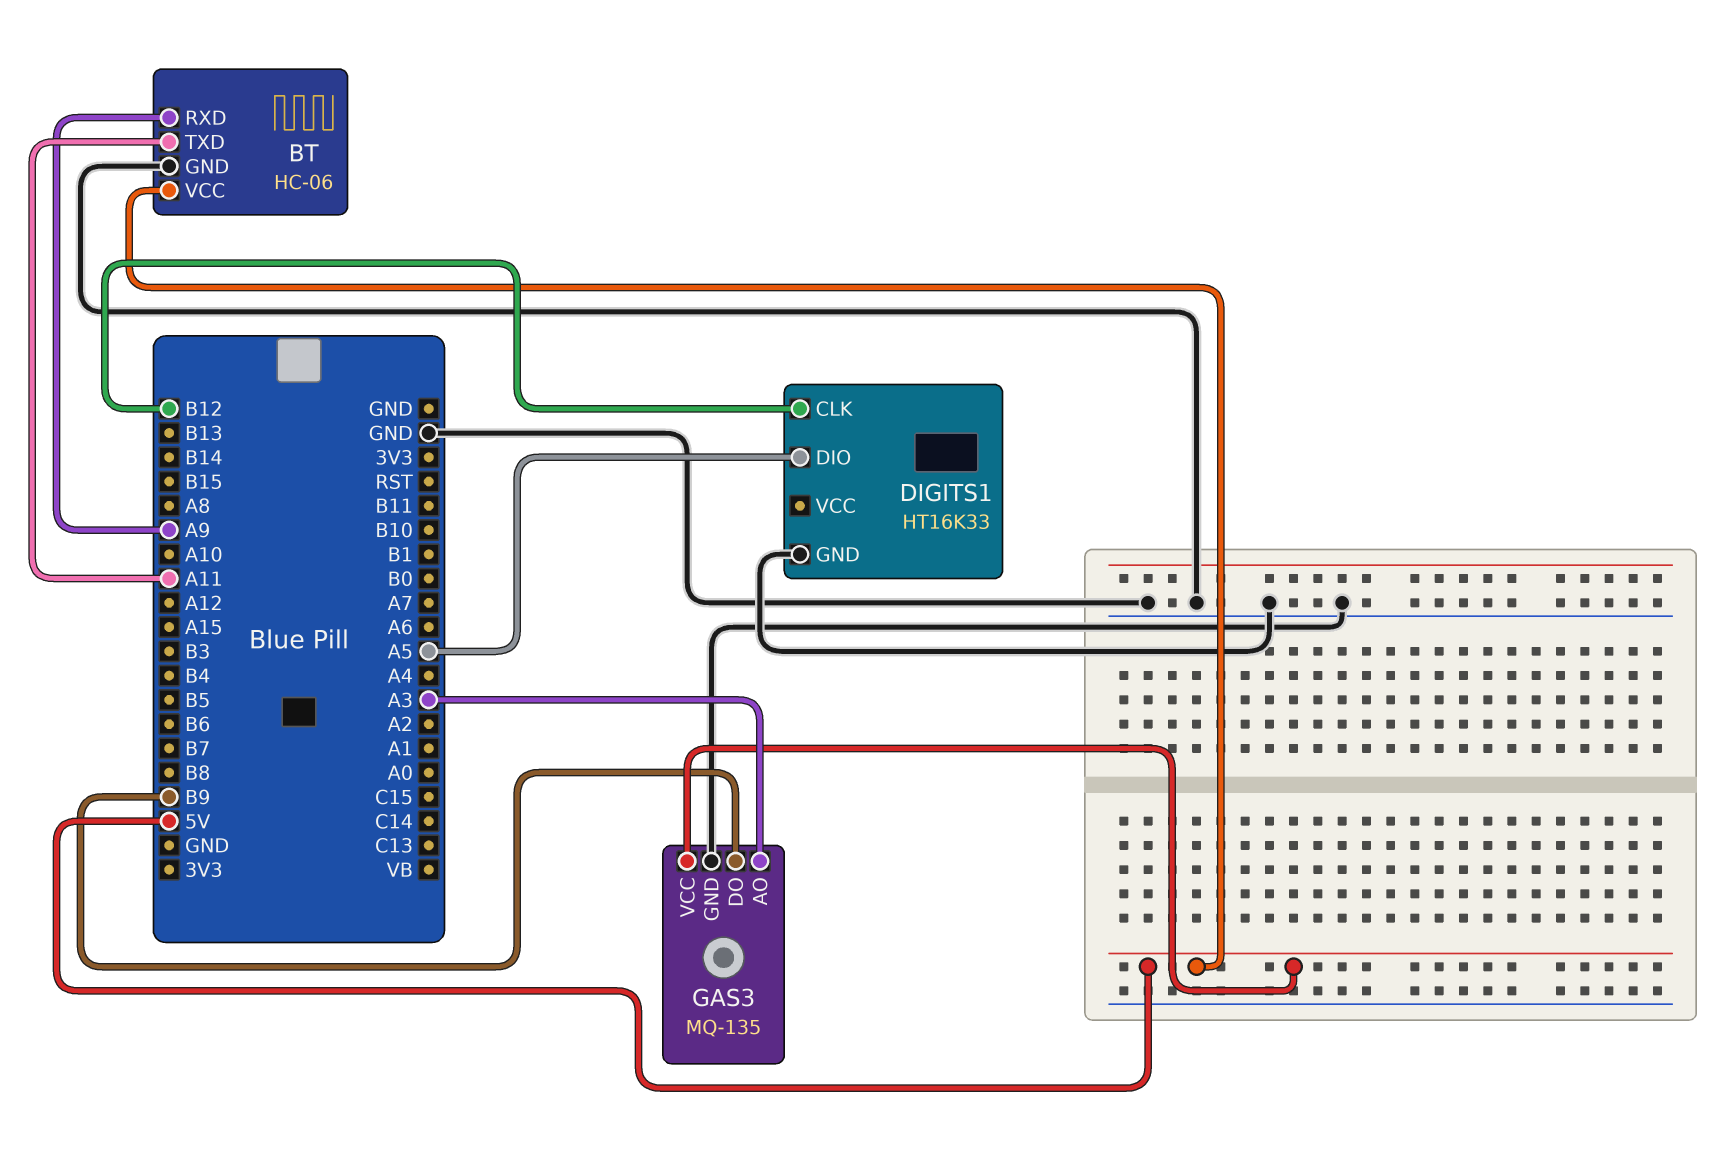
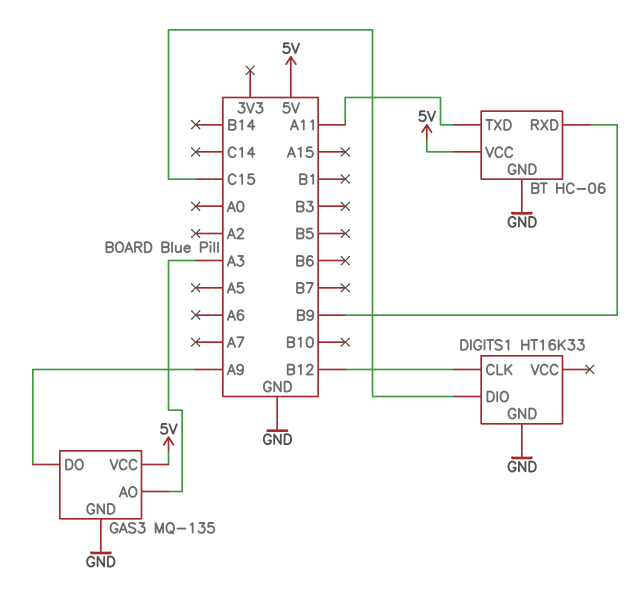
BT pin RXD: A9 -> B9
DIGITS1 pin DIO: A5 -> C15
GAS3 pin DO: B9 -> A9

